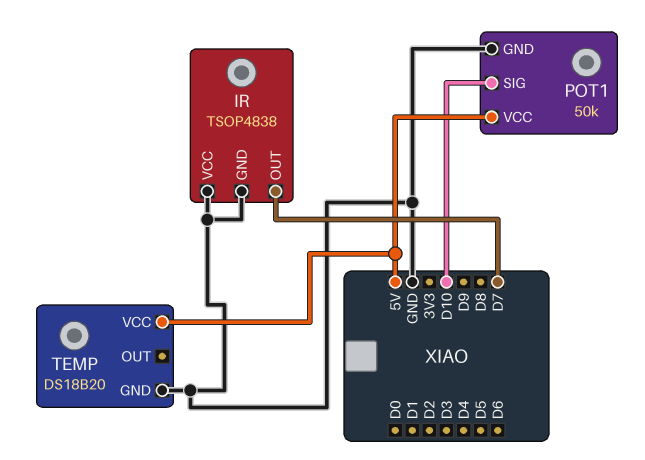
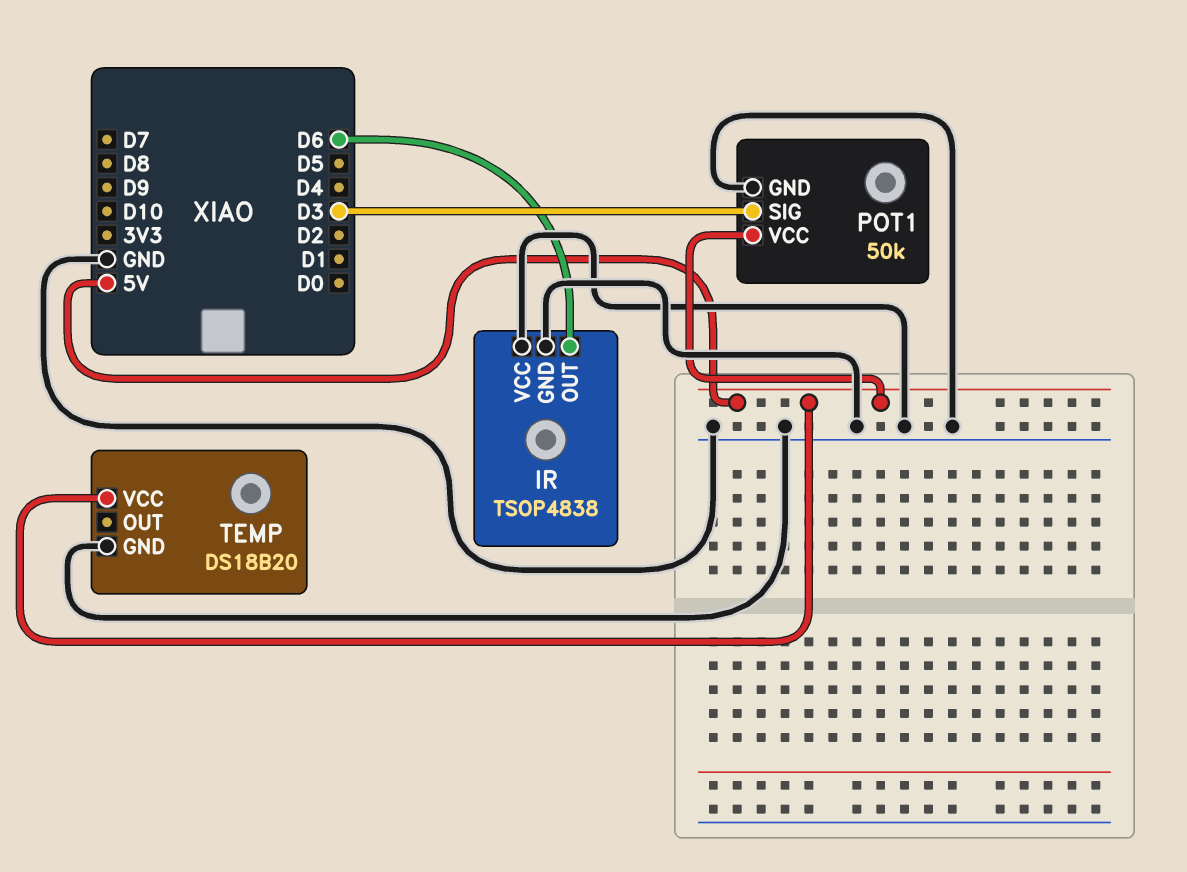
IR pin OUT: D7 -> D6
POT1 pin SIG: D10 -> D3

